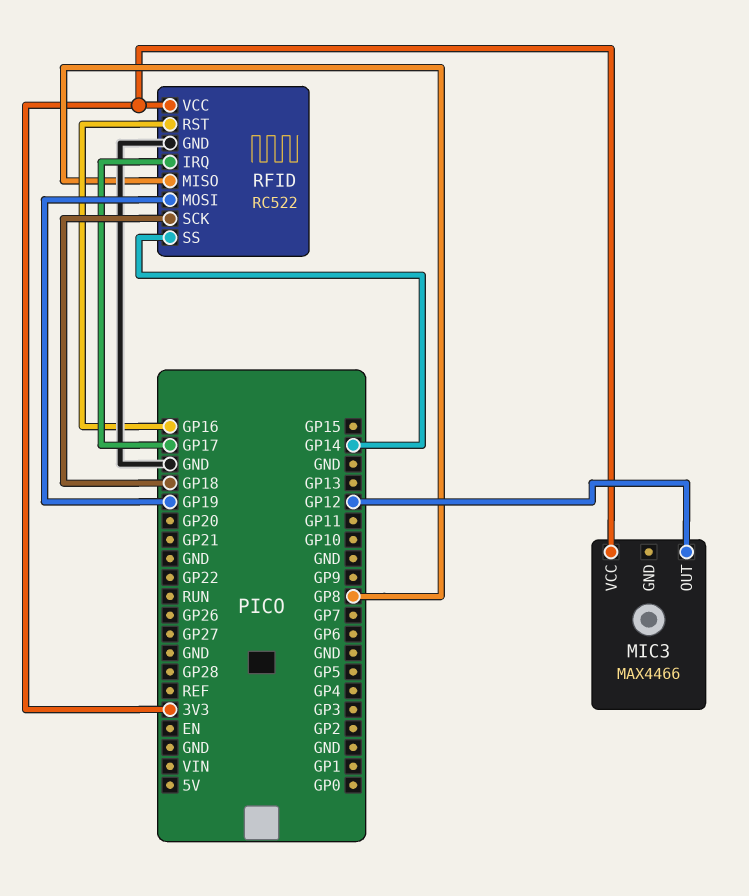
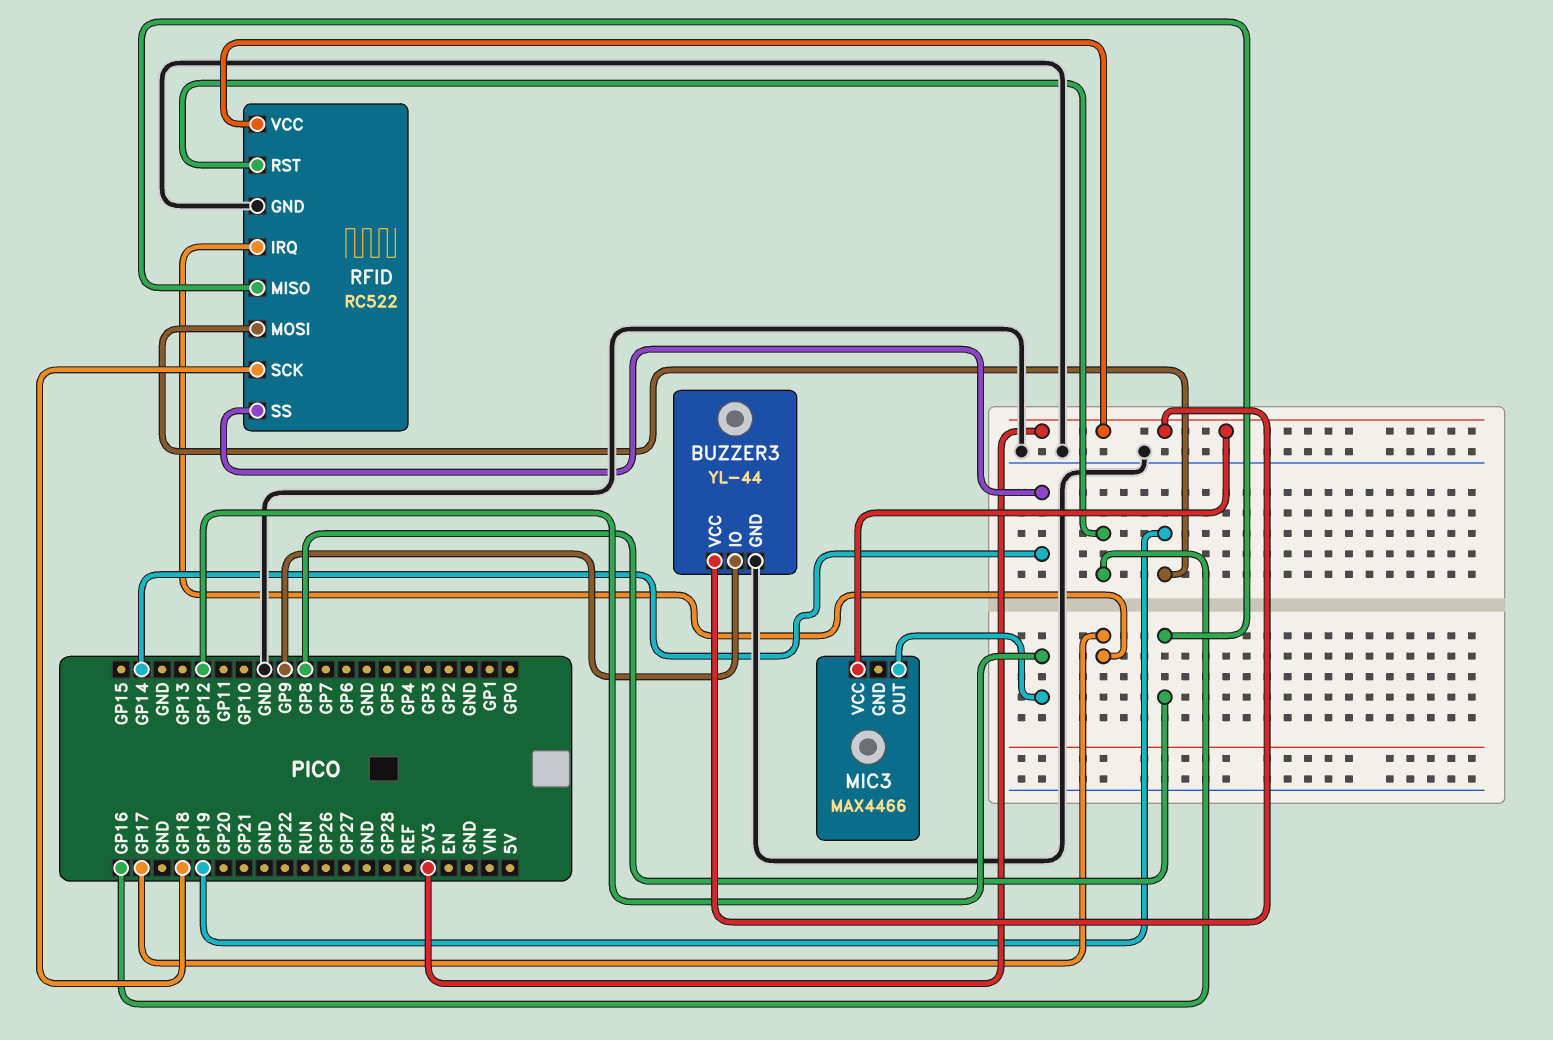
BUZZER3: none -> YL-44
BUZZER3 pin GND: none -> GND
BUZZER3 pin IO: none -> GP9
BUZZER3 pin VCC: none -> 3V3

